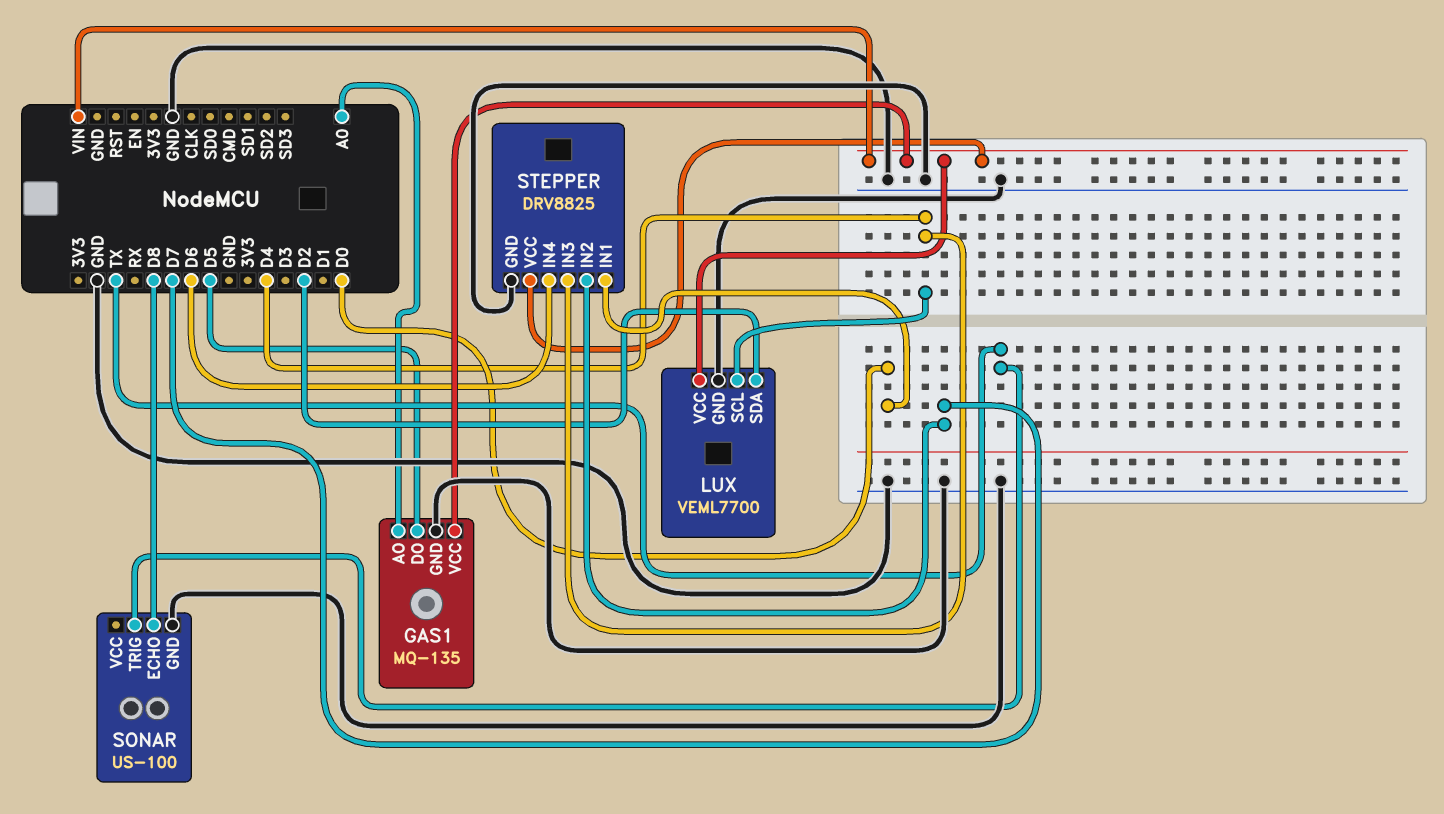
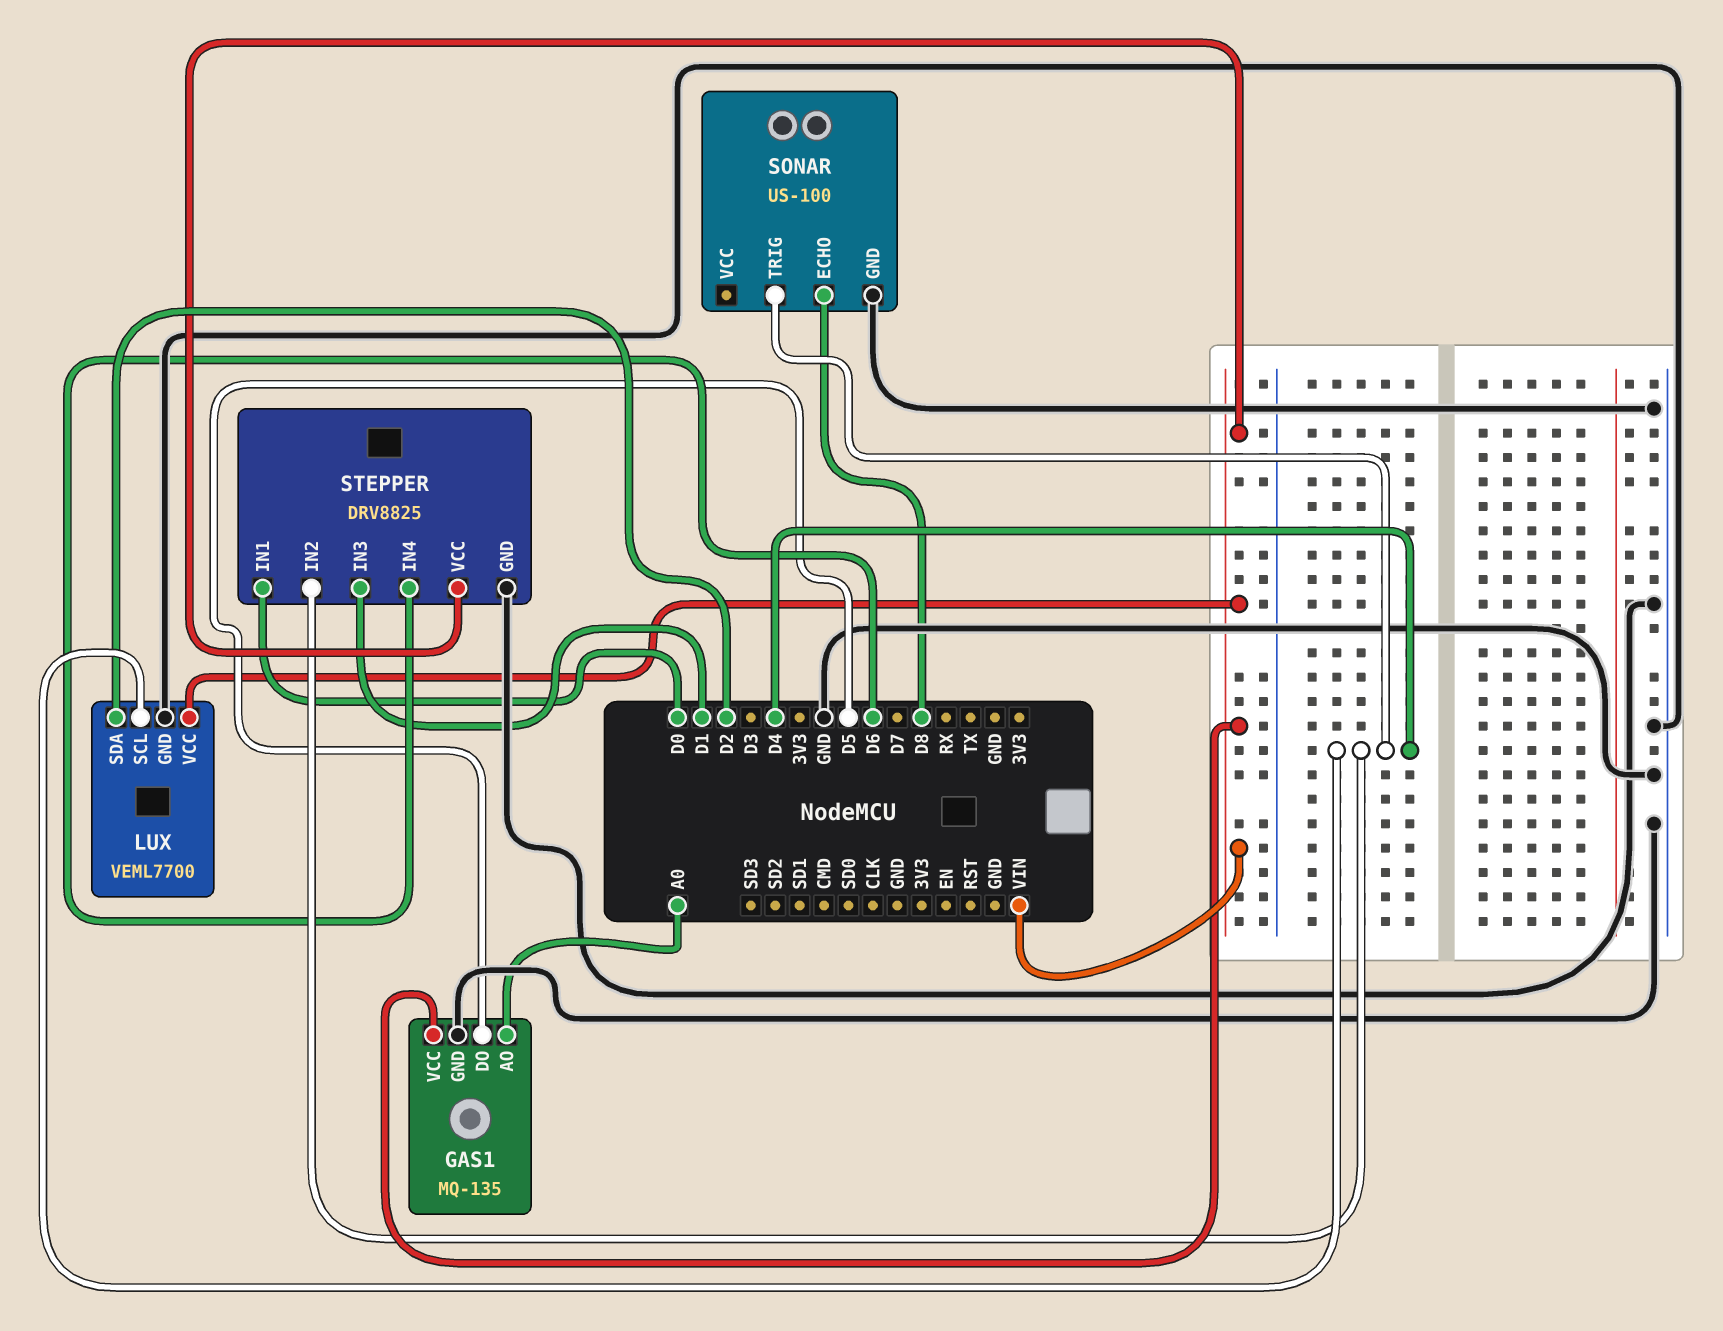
SONAR pin TRIG: TX -> D4
STEPPER pin IN2: D7 -> D4
STEPPER pin IN3: D4 -> D1

